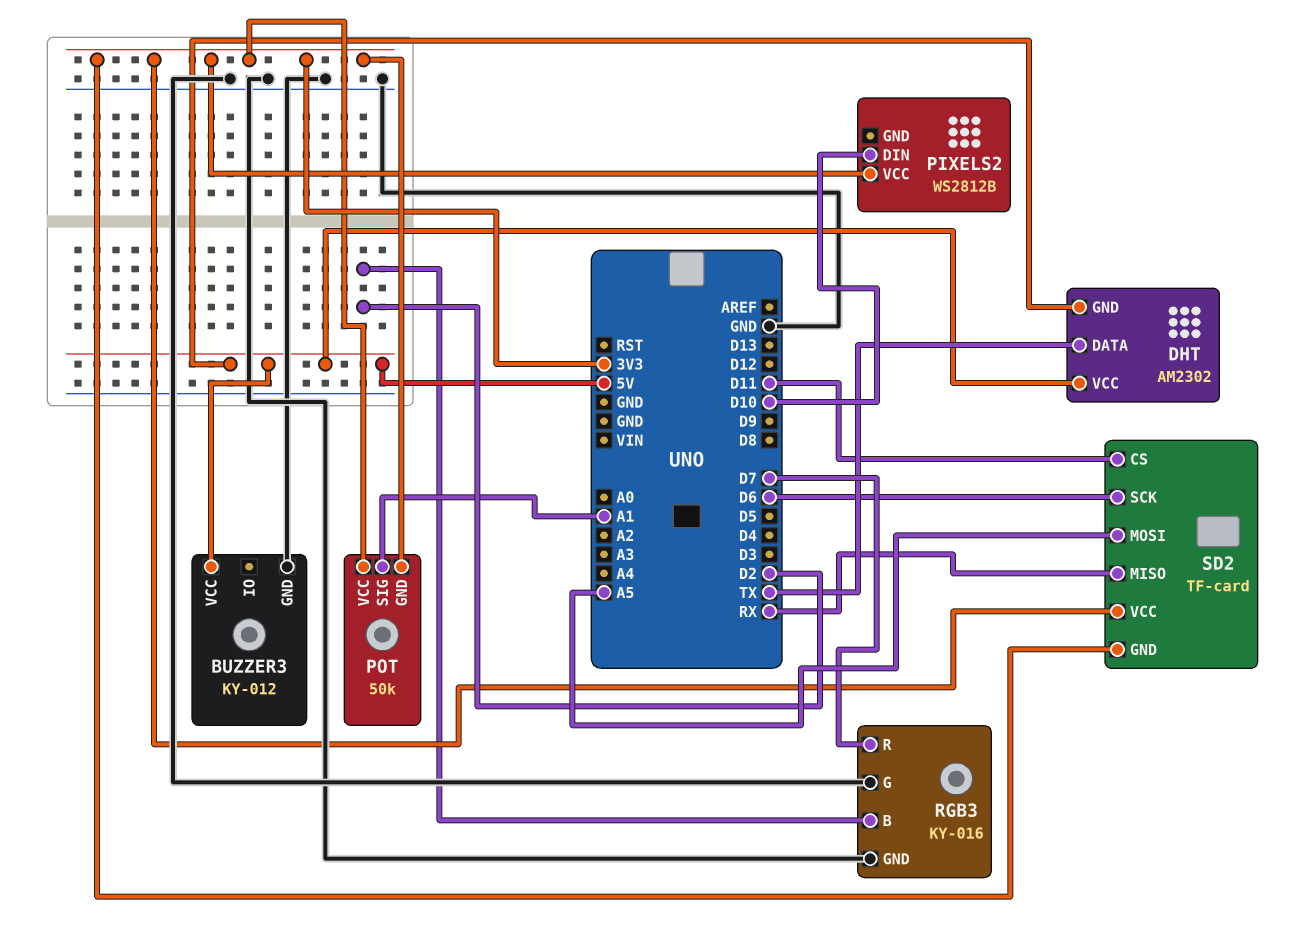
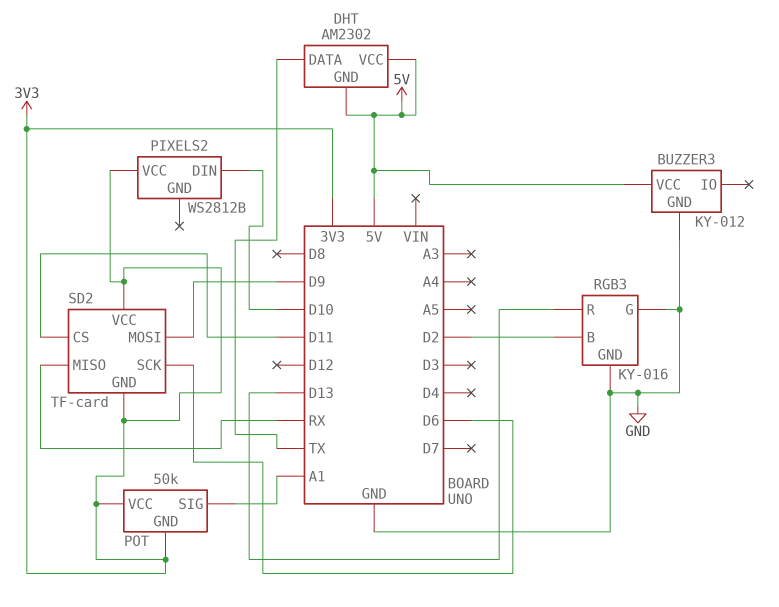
RGB3 pin R: D7 -> D13
SD2 pin MOSI: A5 -> D9

